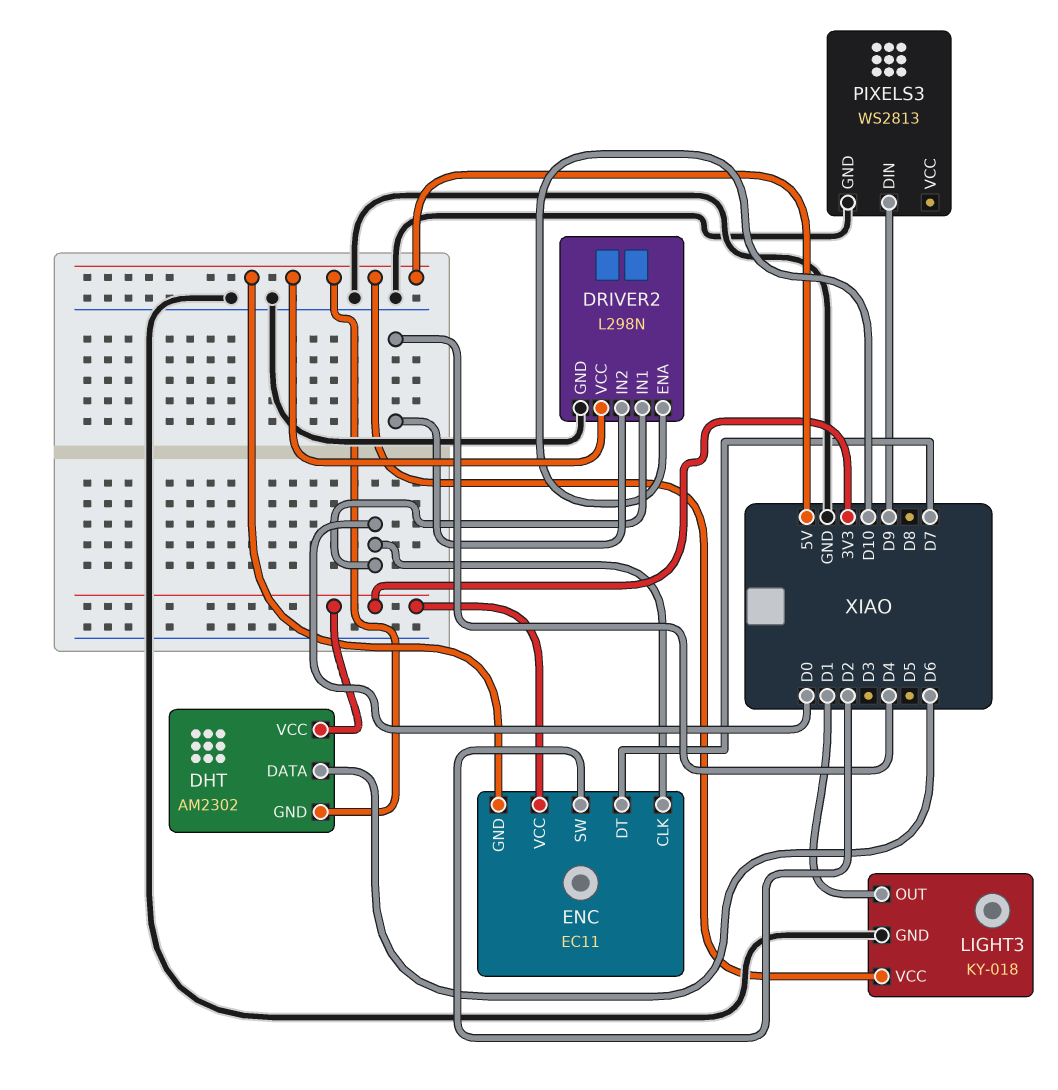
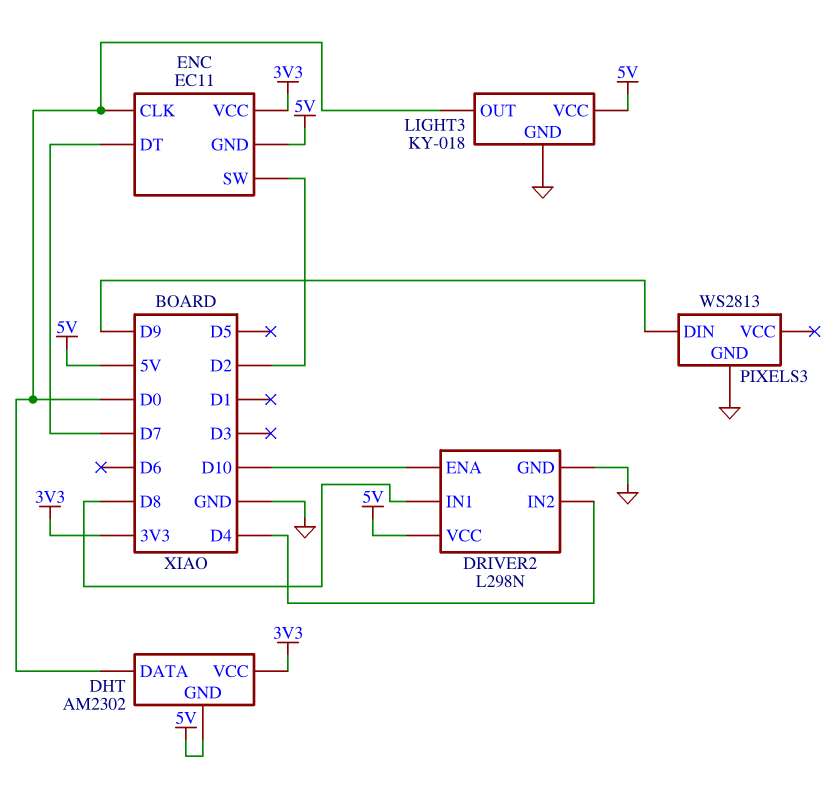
DHT pin DATA: D6 -> D0
DRIVER2 pin IN1: D0 -> D8
LIGHT3 pin OUT: D1 -> D0

